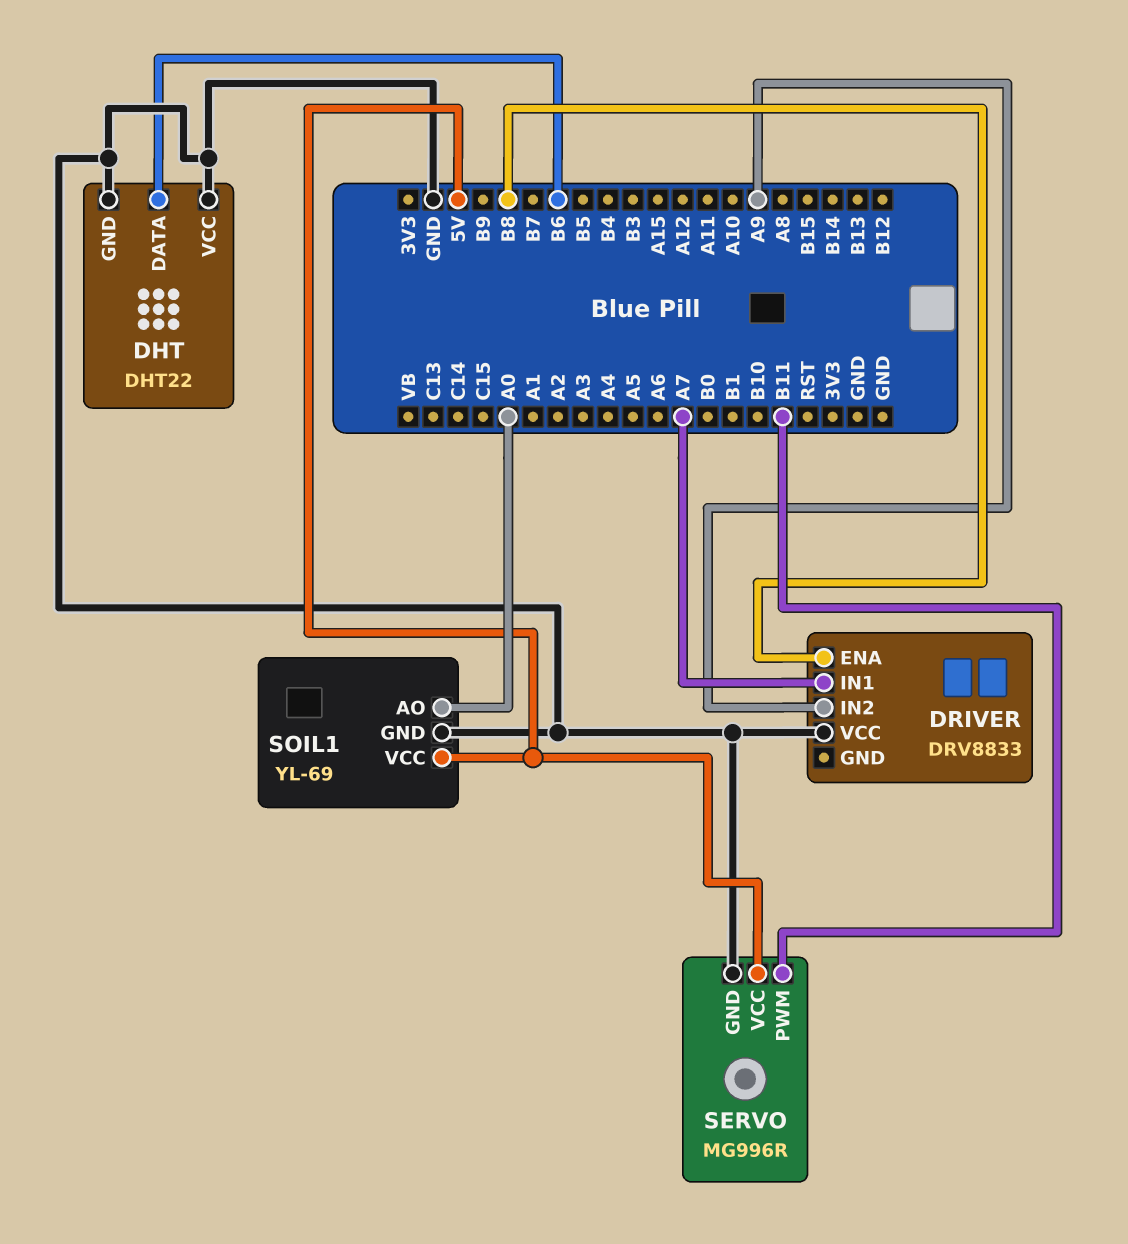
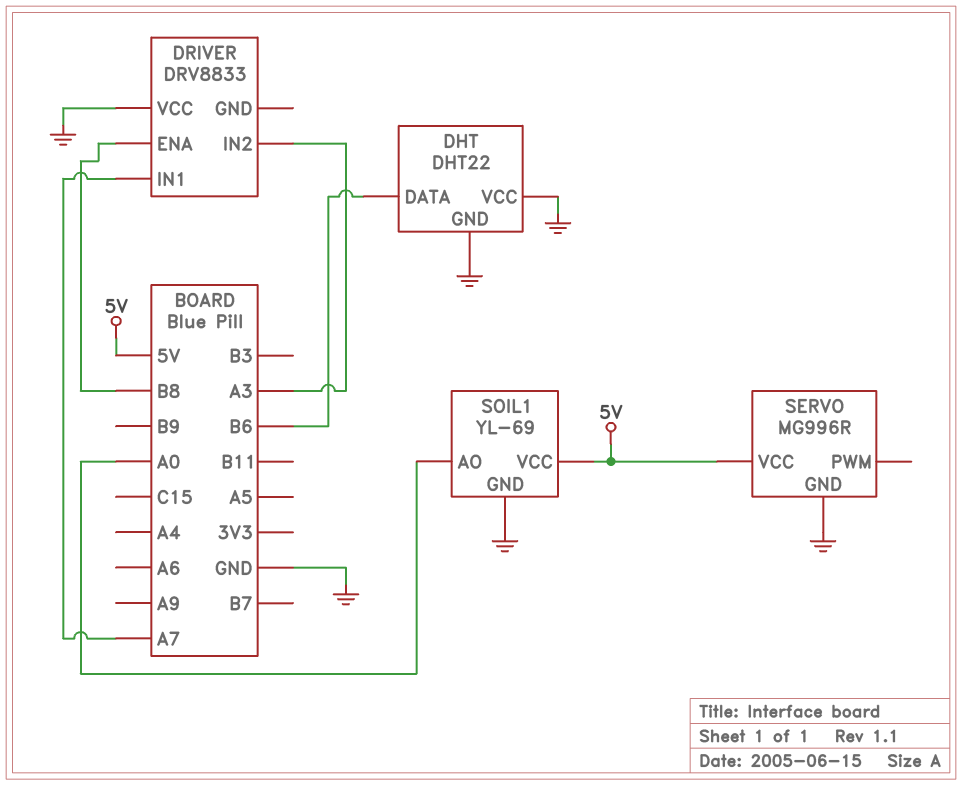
DRIVER pin IN2: A9 -> A3
SERVO pin PWM: B11 -> none

